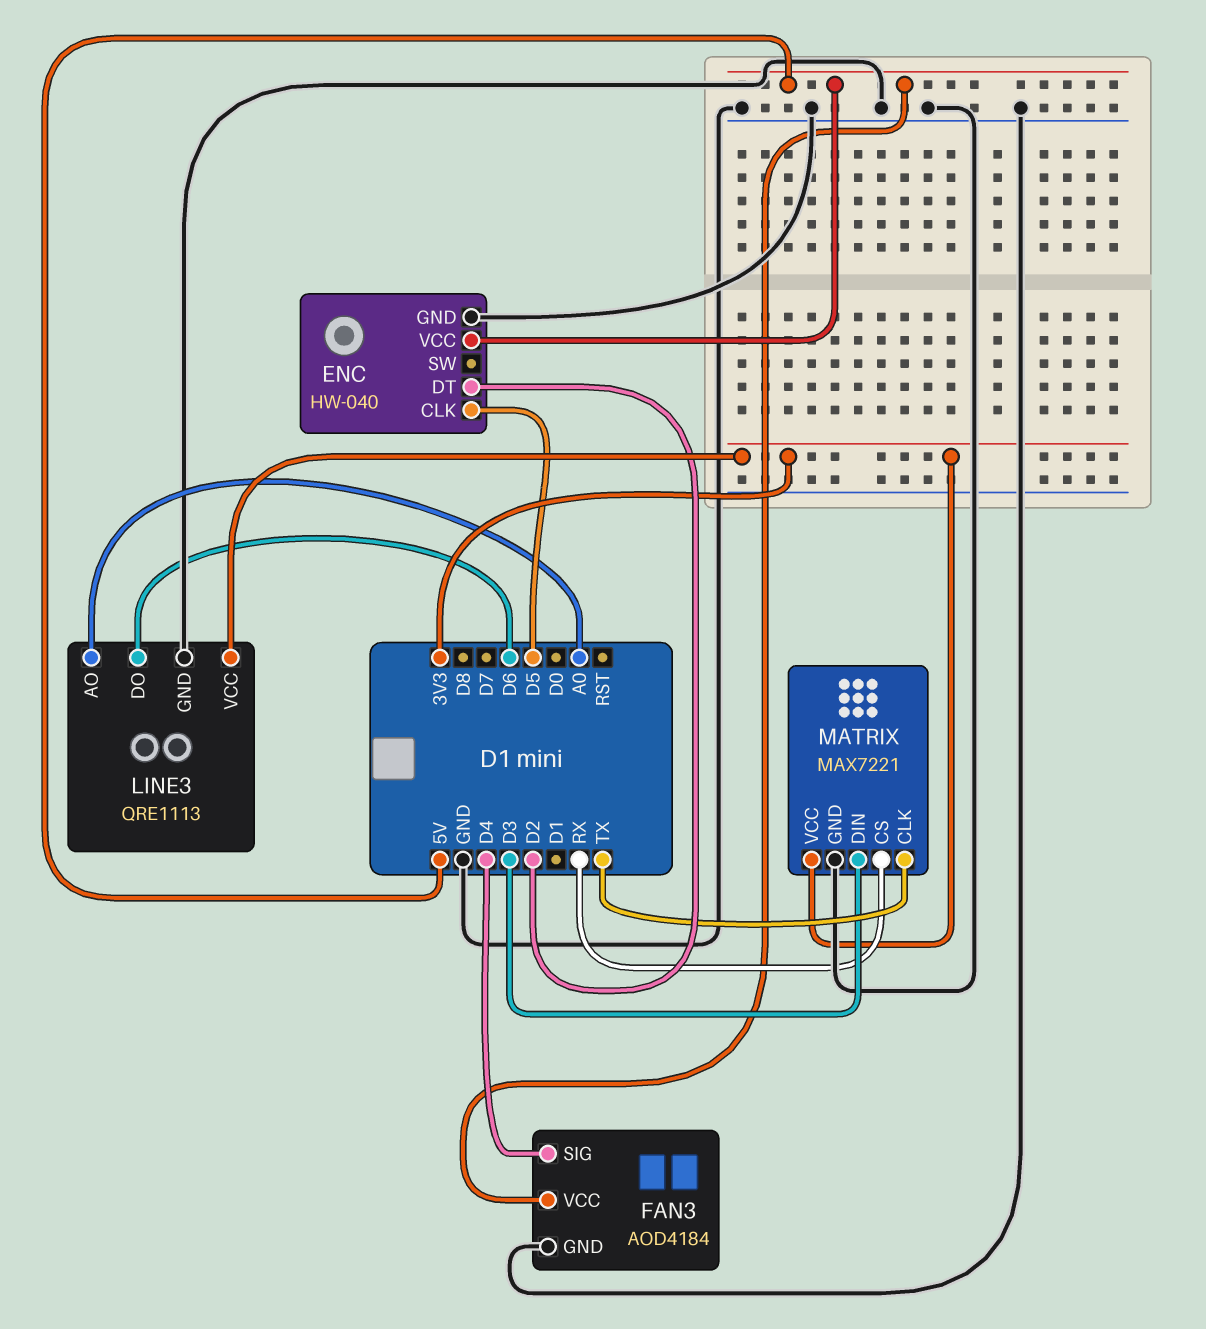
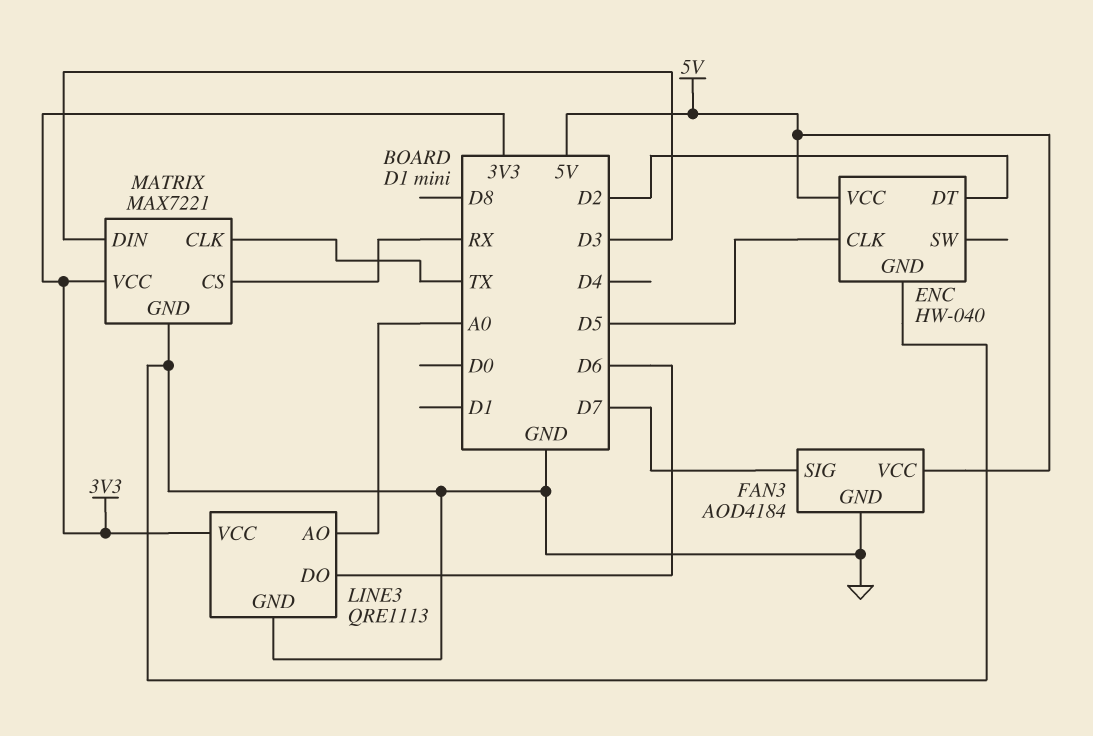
FAN3 pin SIG: D4 -> D7

